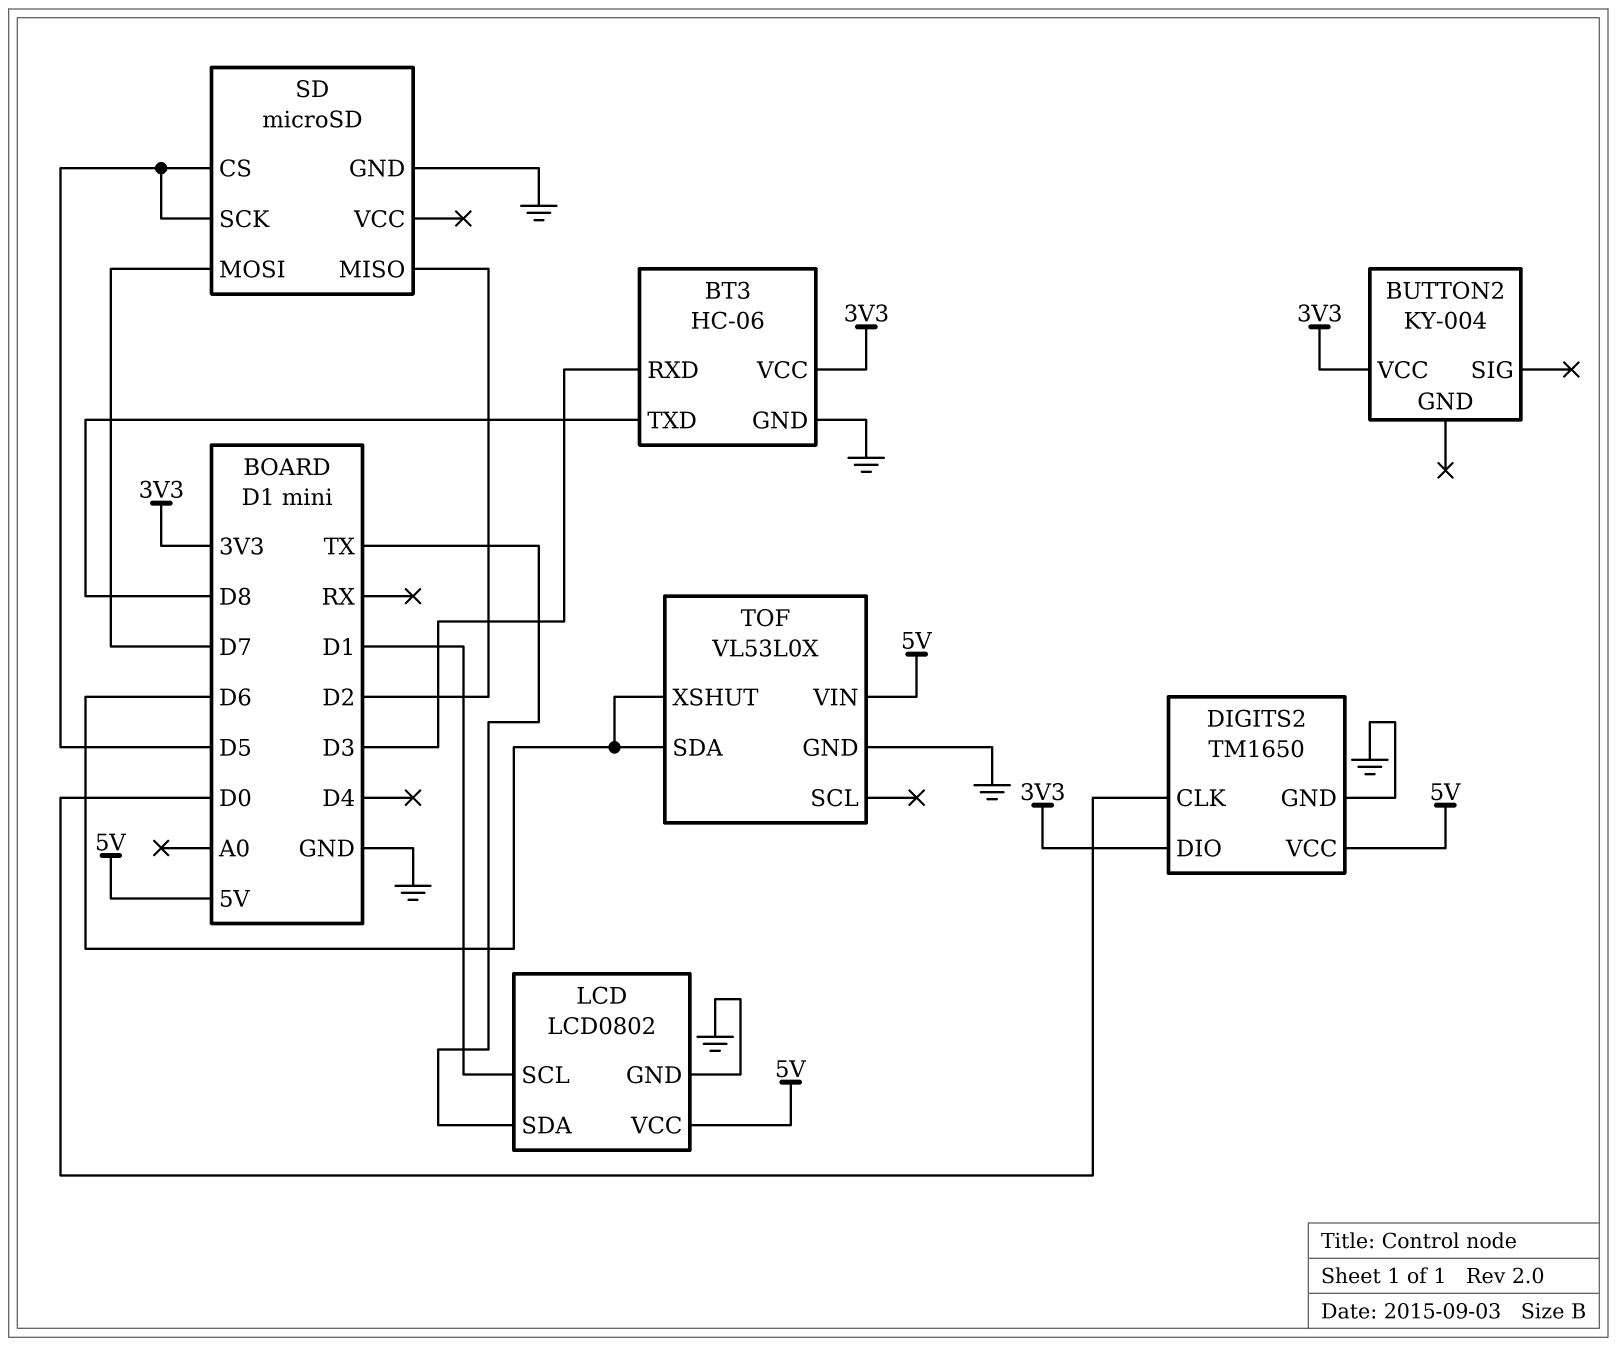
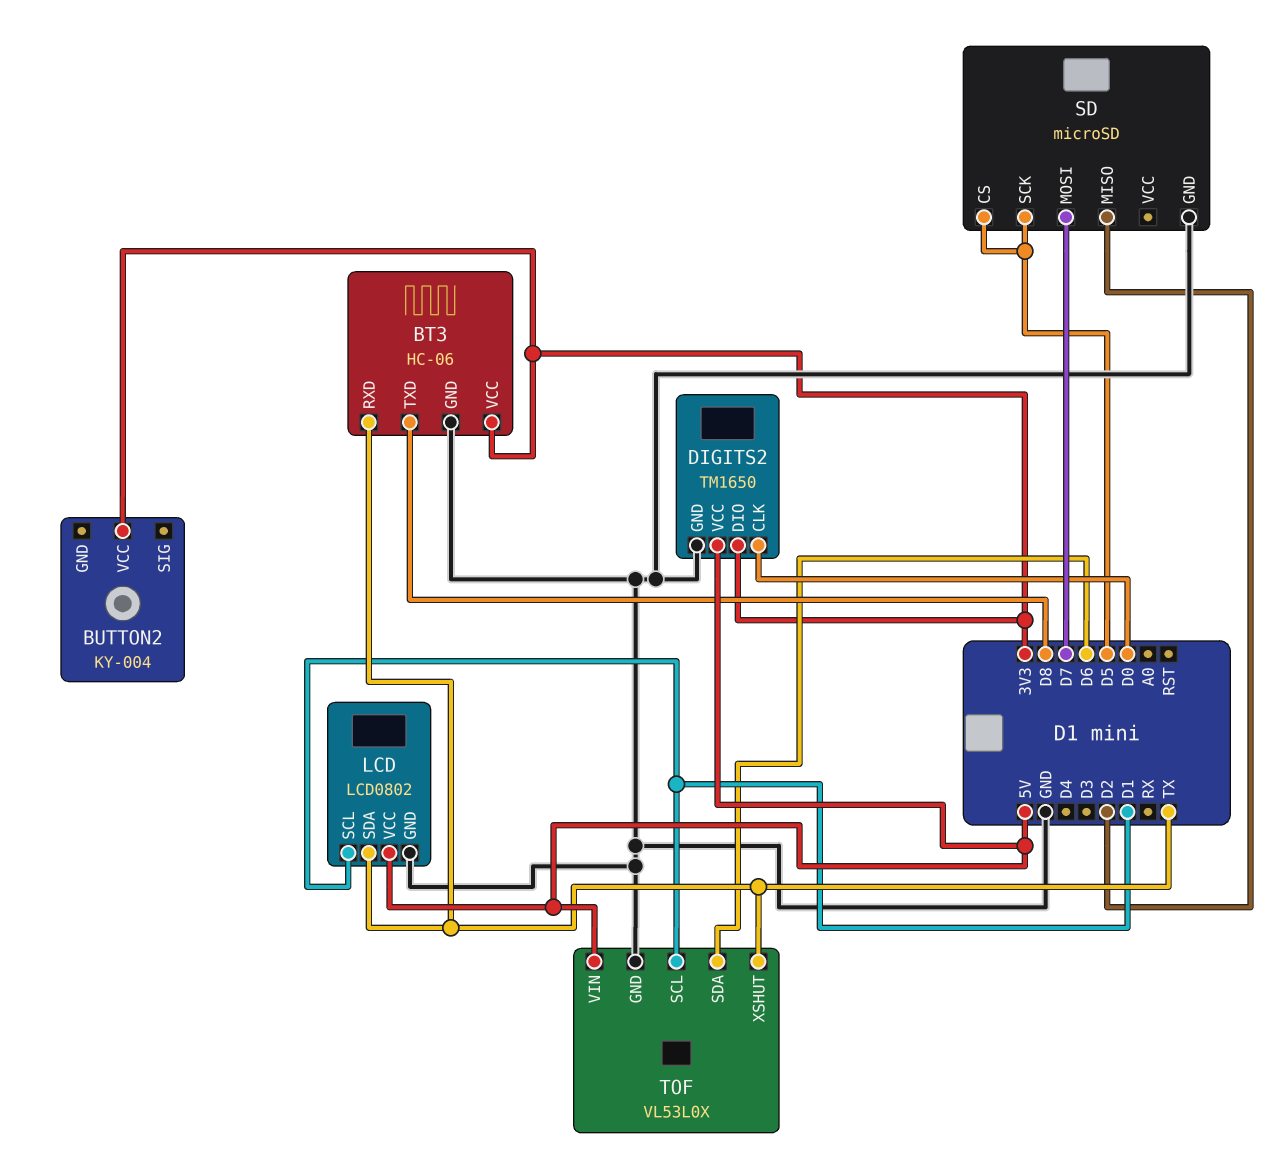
BT3 pin RXD: D3 -> TX
TOF pin SCL: none -> D1
TOF pin XSHUT: D6 -> TX

